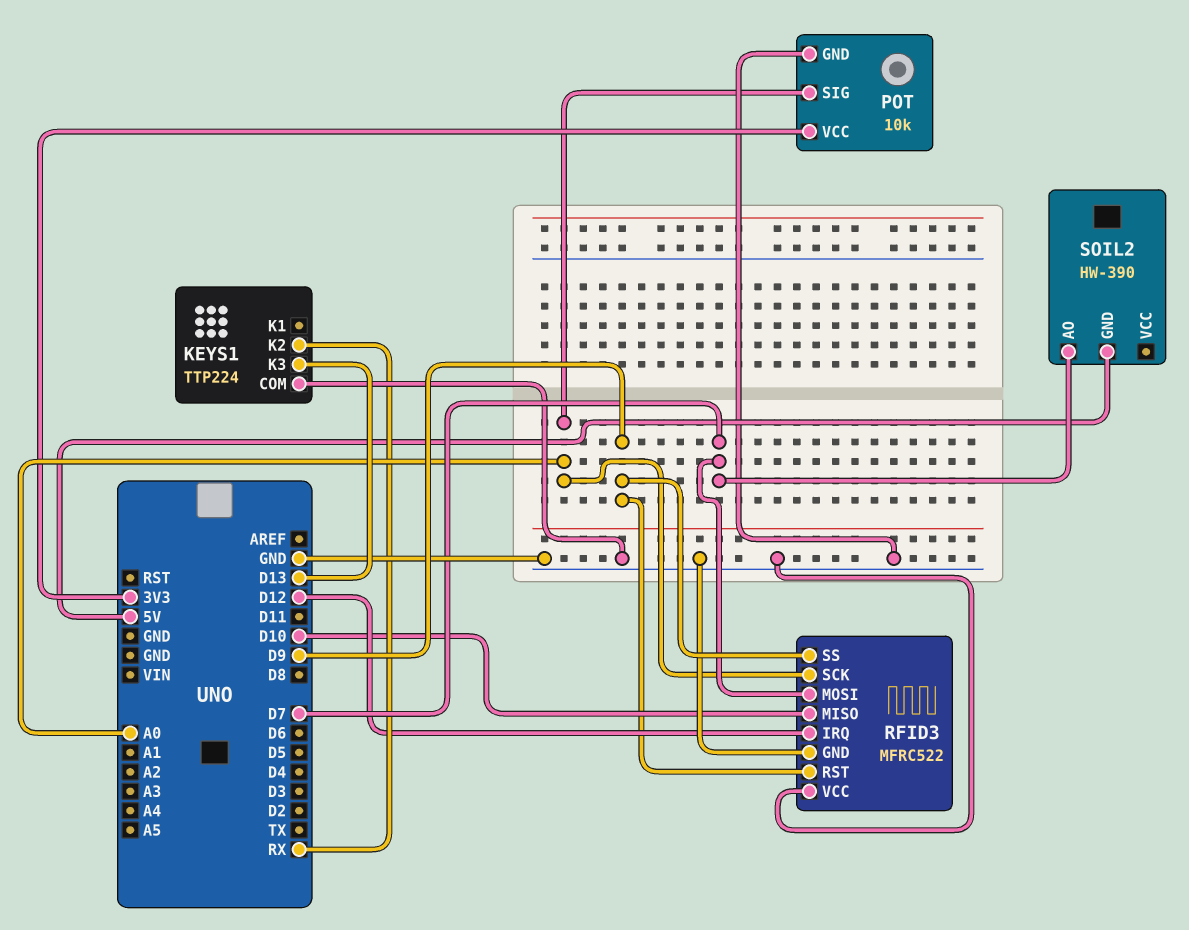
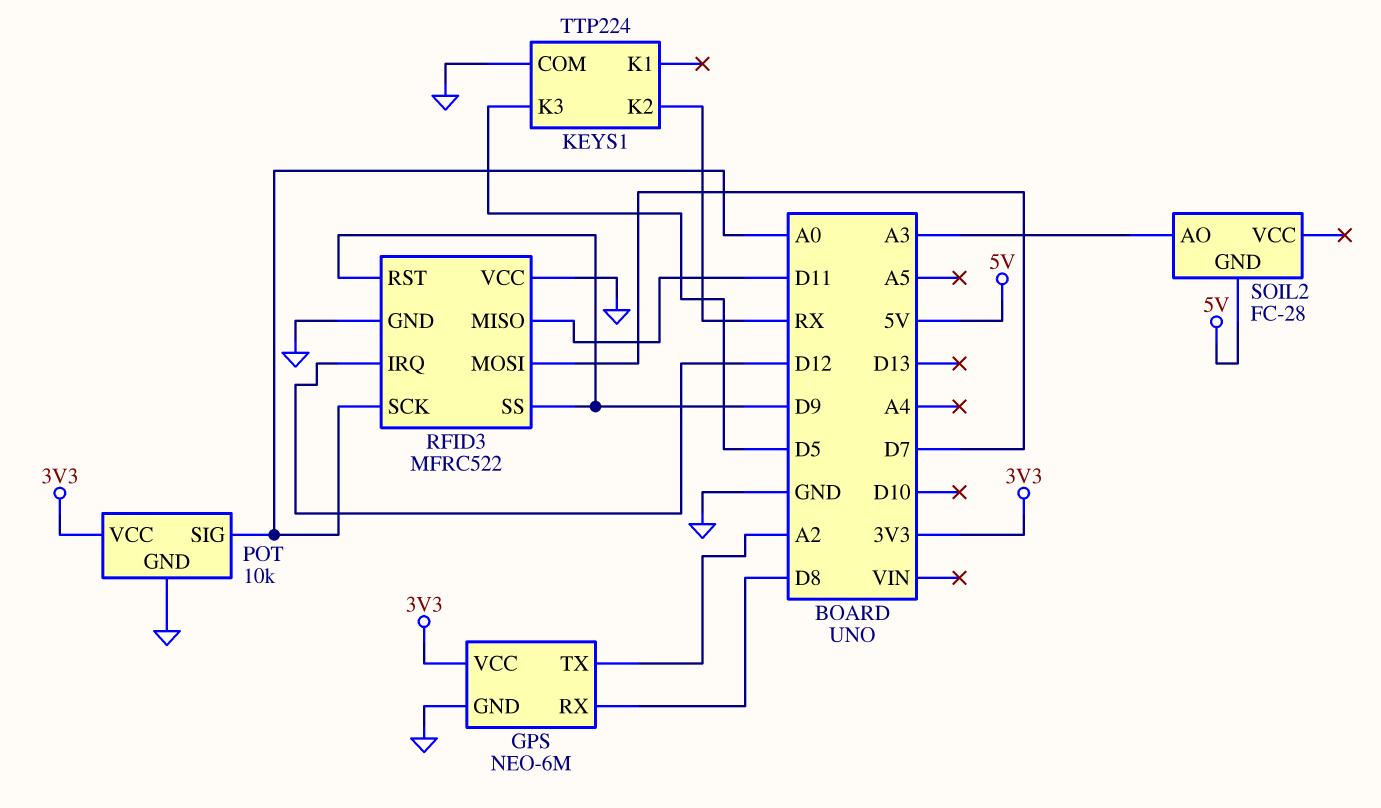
GPS: none -> NEO-6M
GPS pin GND: none -> GND
GPS pin RX: none -> D8
GPS pin TX: none -> A2
GPS pin VCC: none -> 3V3
KEYS1 pin K3: D13 -> D5
RFID3 pin MISO: D10 -> D11
SOIL2: HW-390 -> FC-28
SOIL2 pin AO: D7 -> A3

